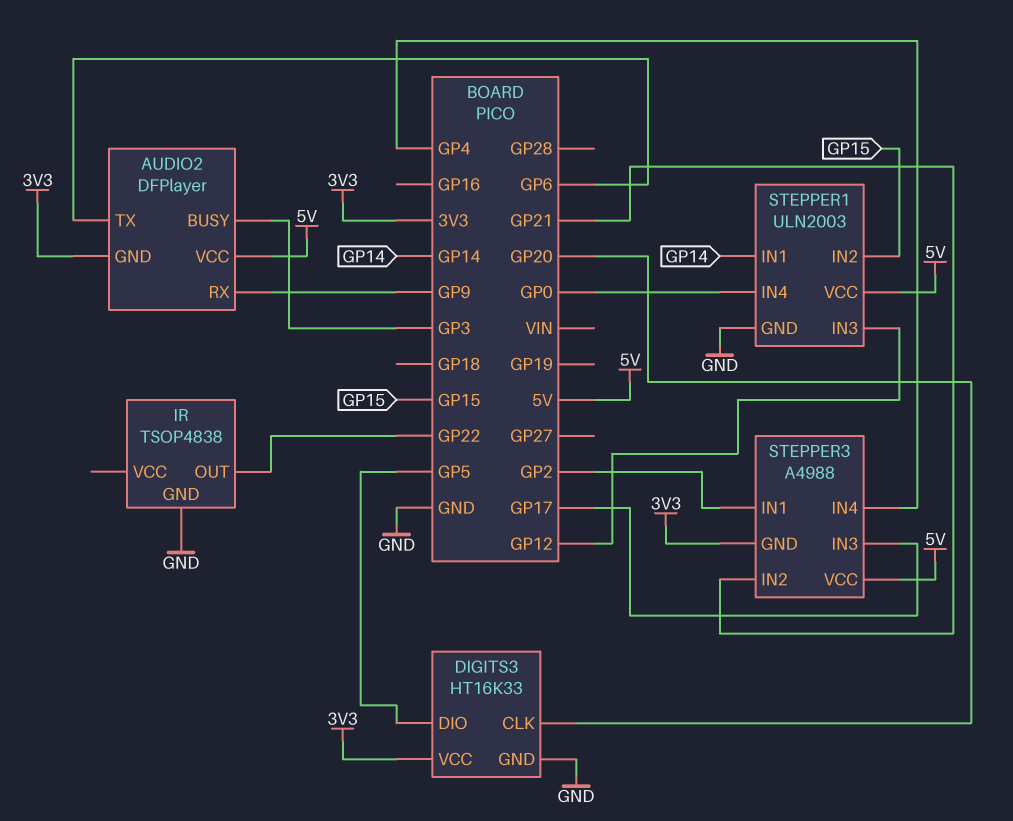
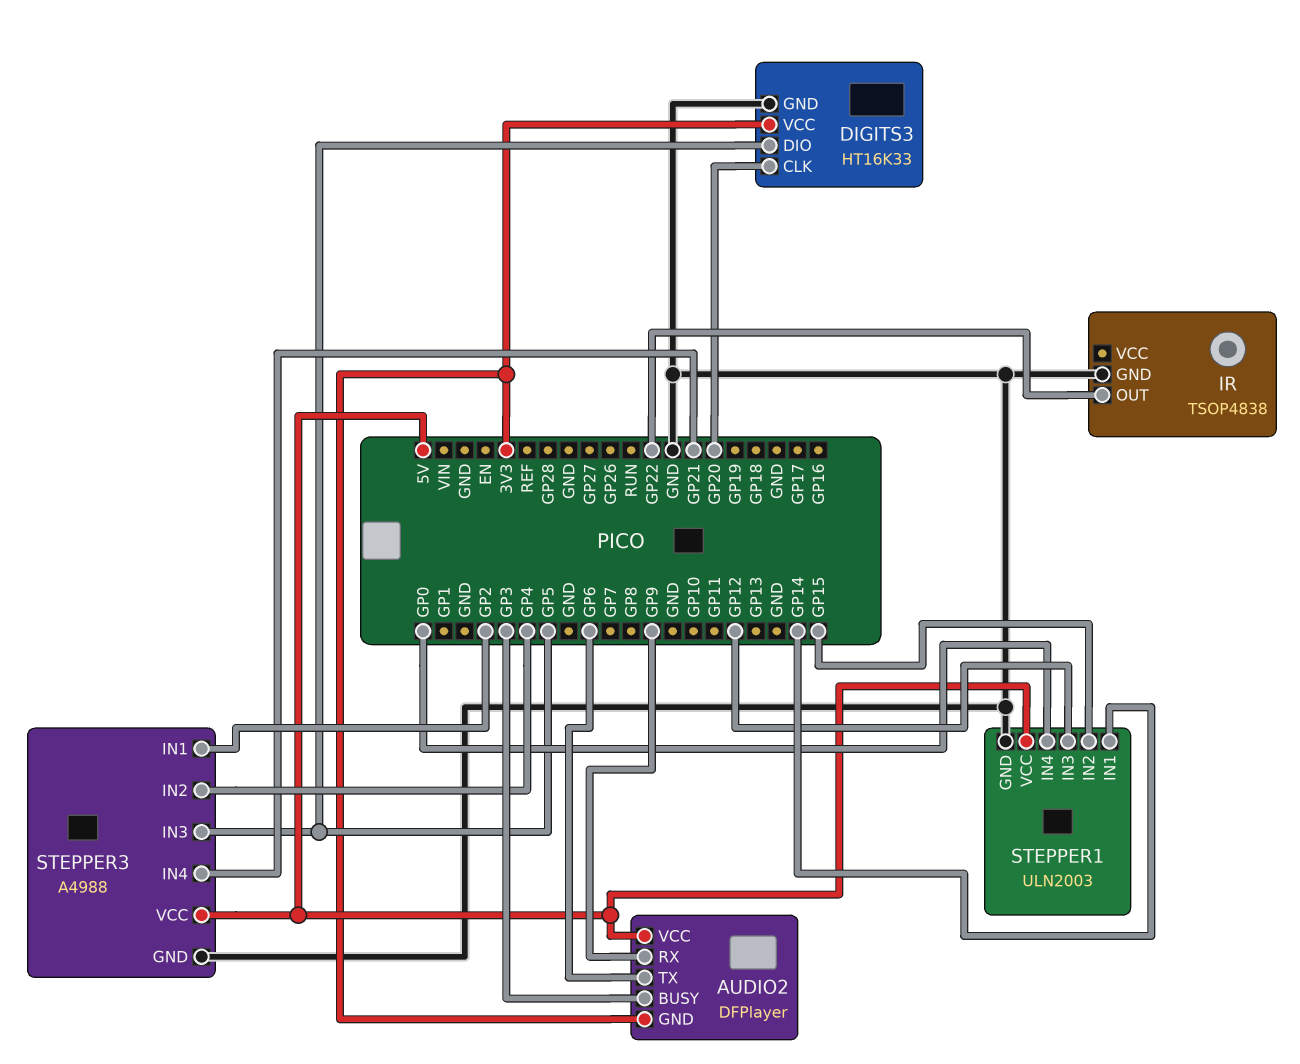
STEPPER3 pin GND: 3V3 -> GND
STEPPER3 pin IN2: GP21 -> GP4
STEPPER3 pin IN3: GP17 -> GP5
STEPPER3 pin IN4: GP4 -> GP21

